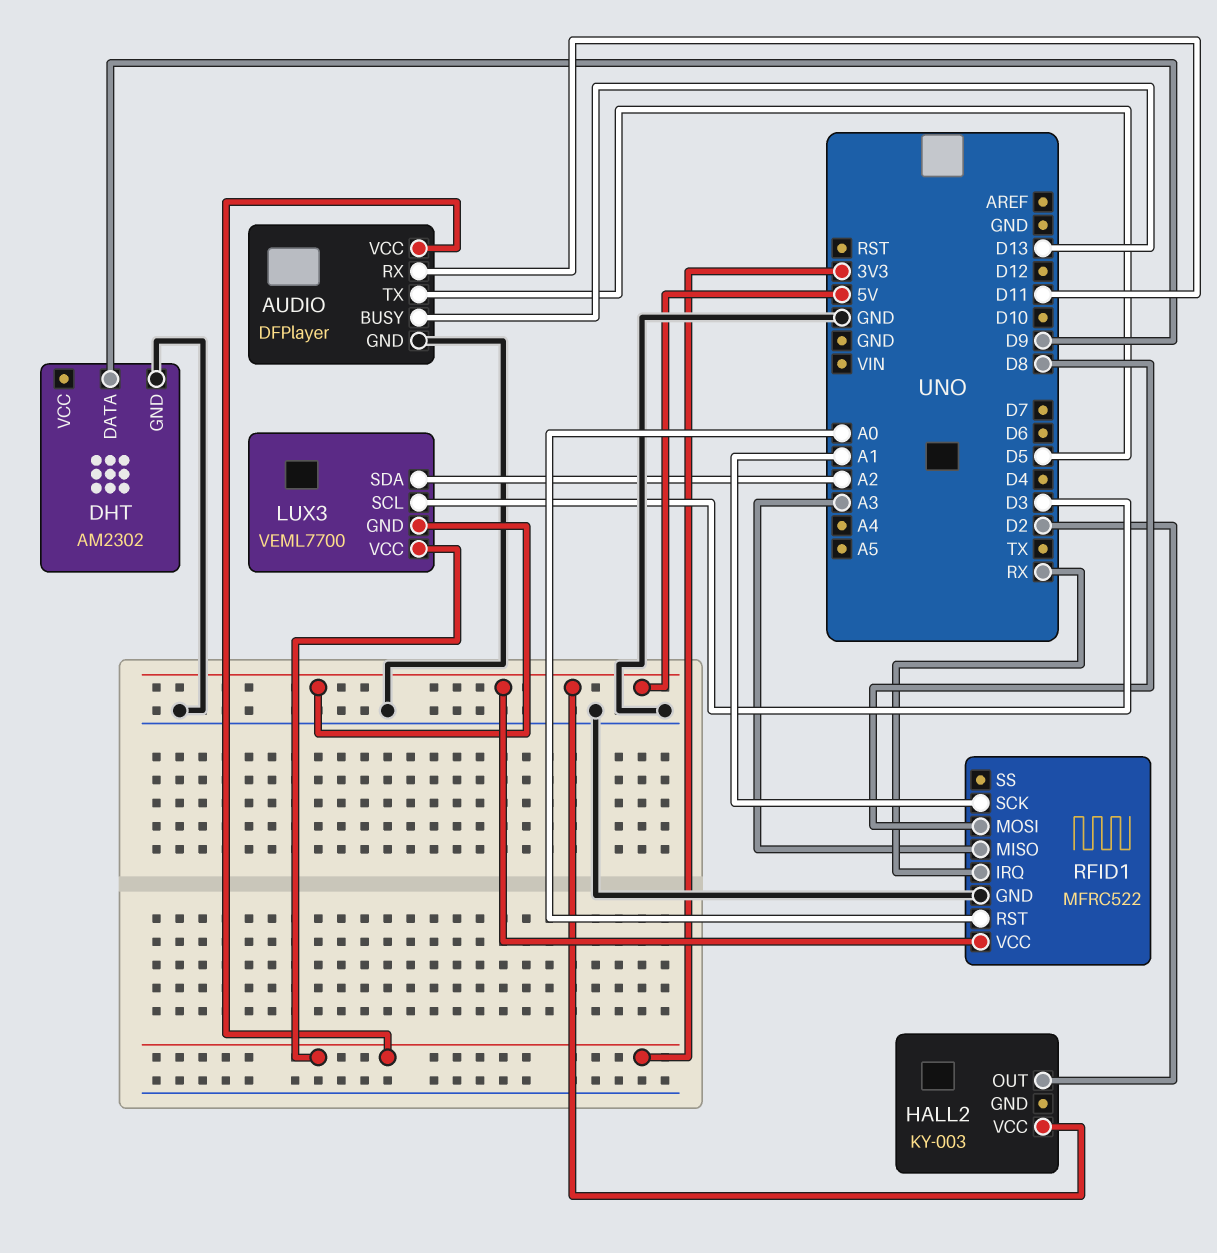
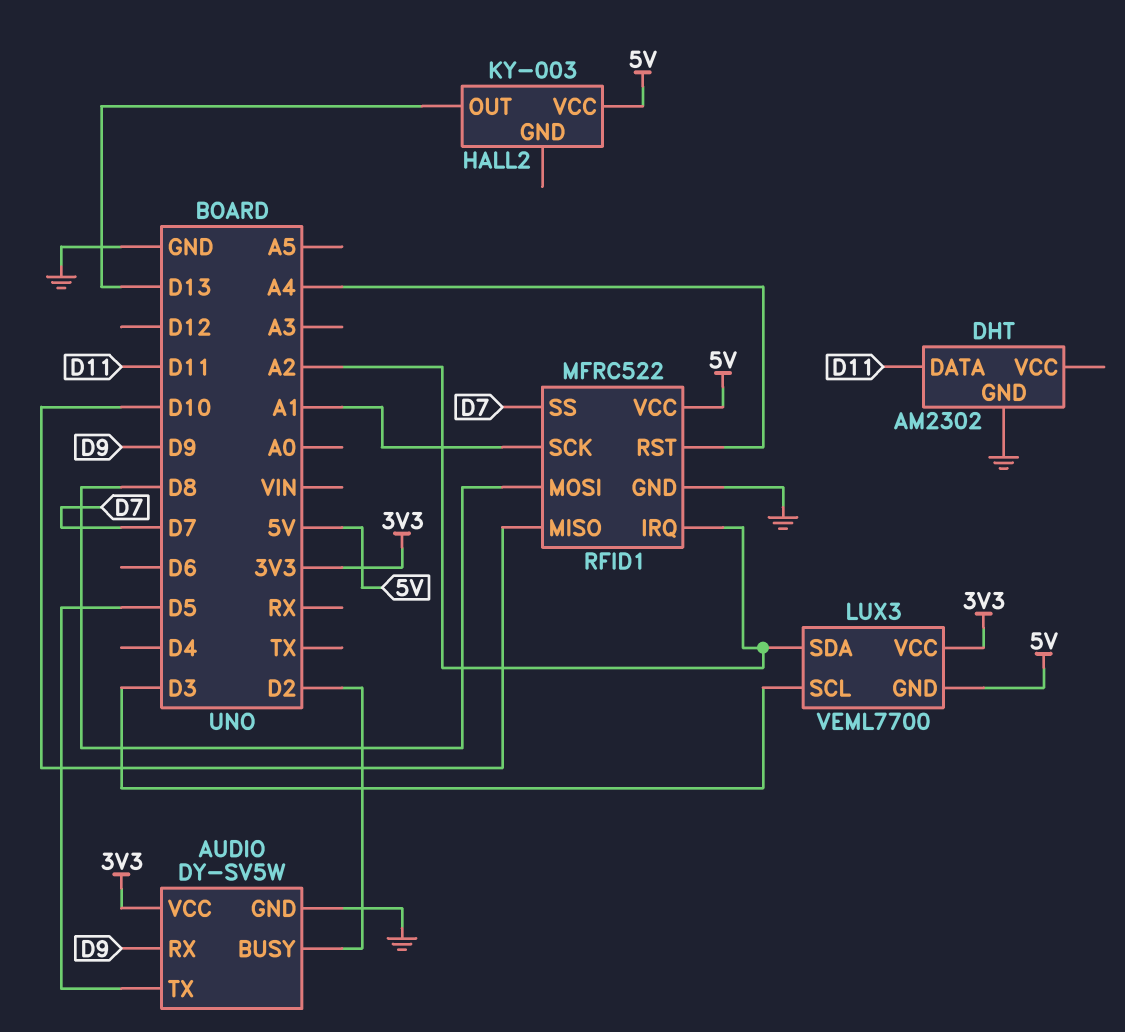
AUDIO: DFPlayer -> DY-SV5W
AUDIO pin BUSY: D13 -> D2
AUDIO pin RX: D11 -> D9
DHT pin DATA: D9 -> D11
HALL2 pin OUT: D2 -> D13
RFID1 pin IRQ: RX -> A2
RFID1 pin MISO: A3 -> D10
RFID1 pin RST: A0 -> A4
RFID1 pin SS: none -> D7

